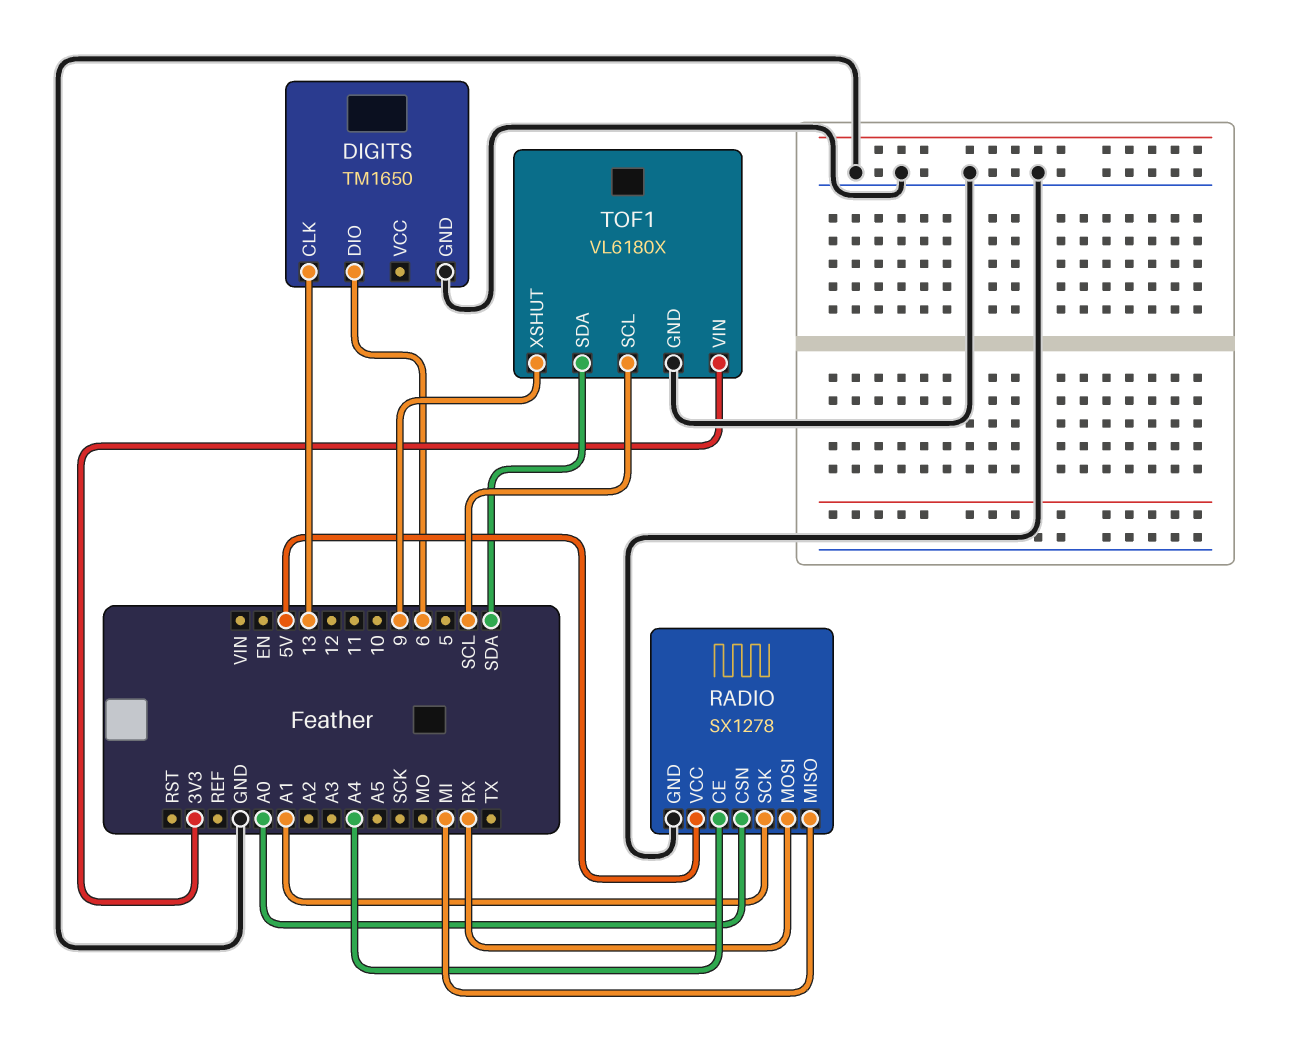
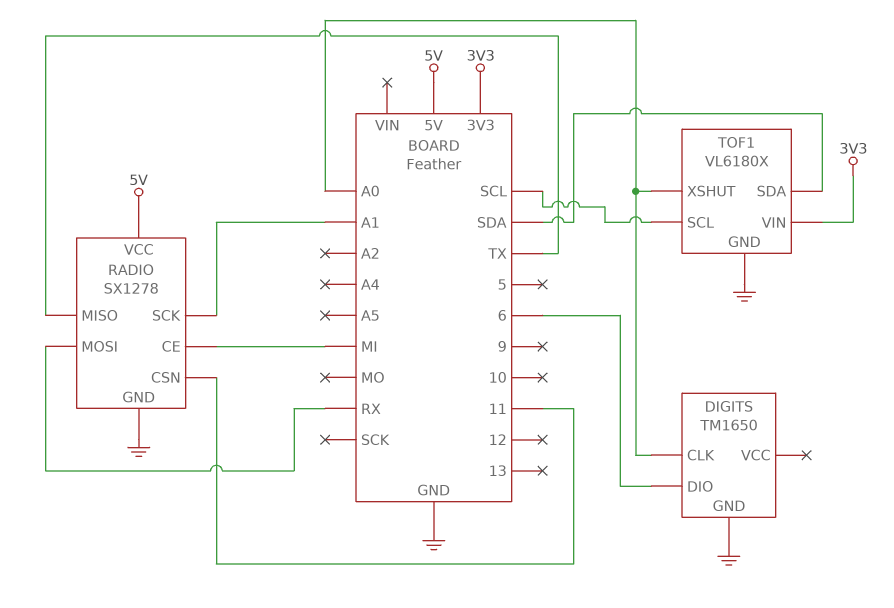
DIGITS pin CLK: 13 -> A0
RADIO pin CE: A4 -> MI
RADIO pin CSN: A0 -> 11
RADIO pin MISO: MI -> TX
TOF1 pin XSHUT: 9 -> A0

